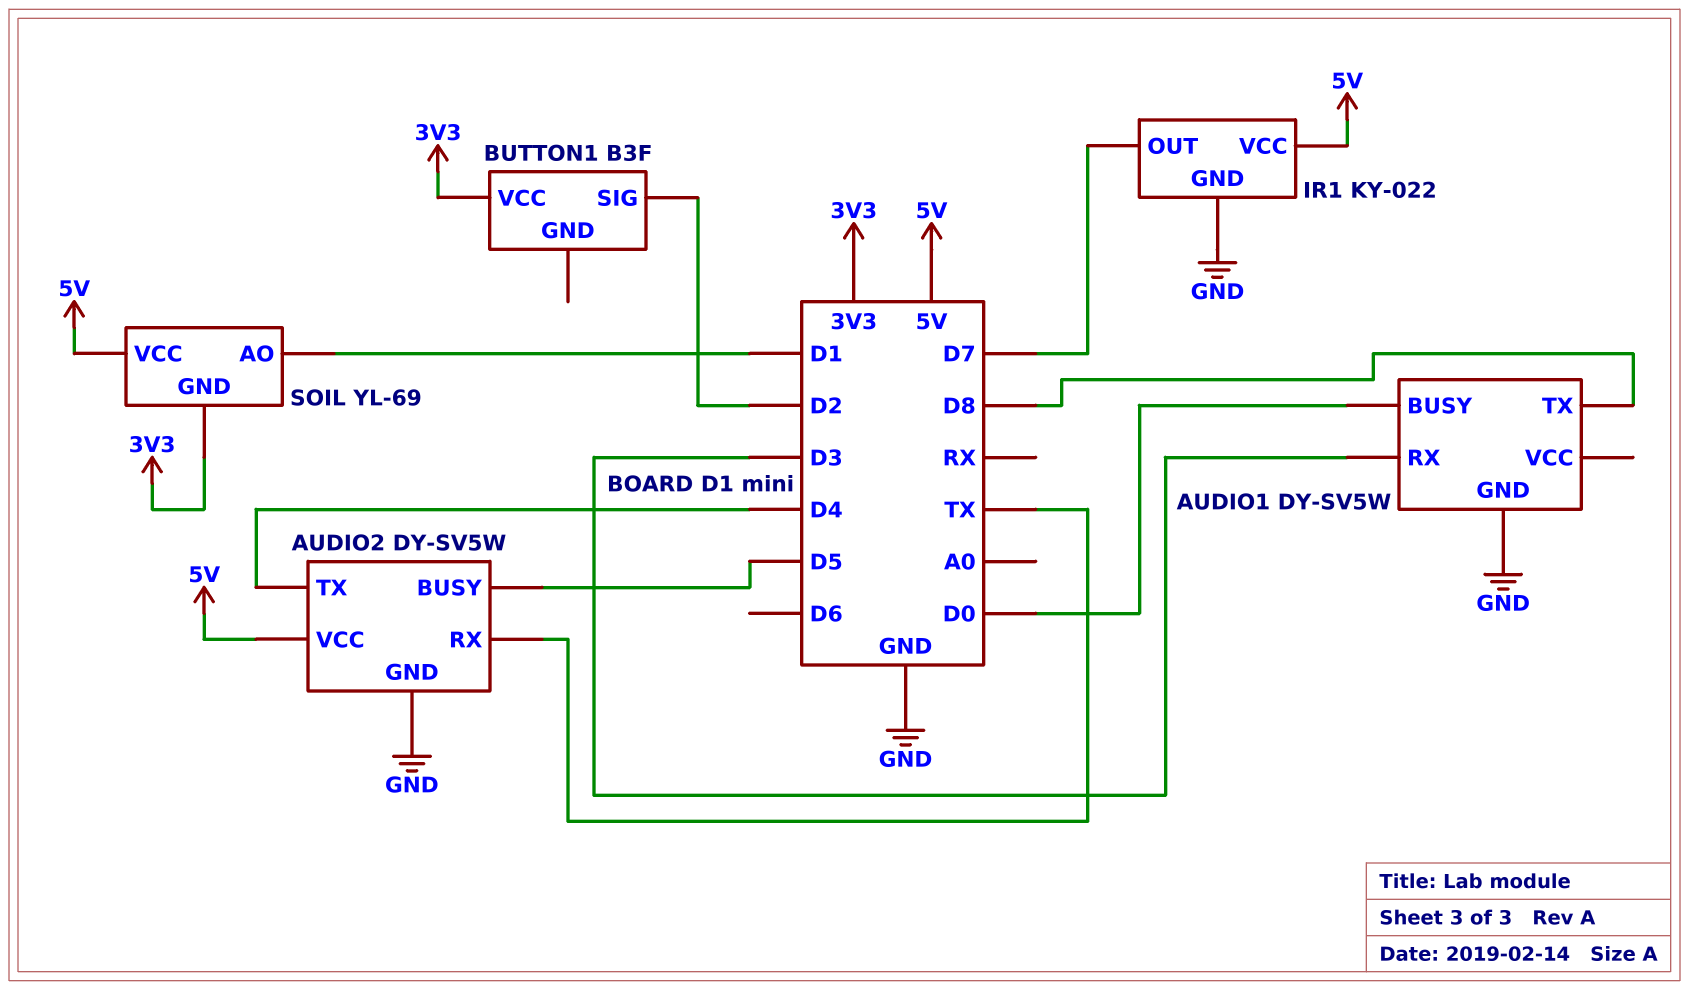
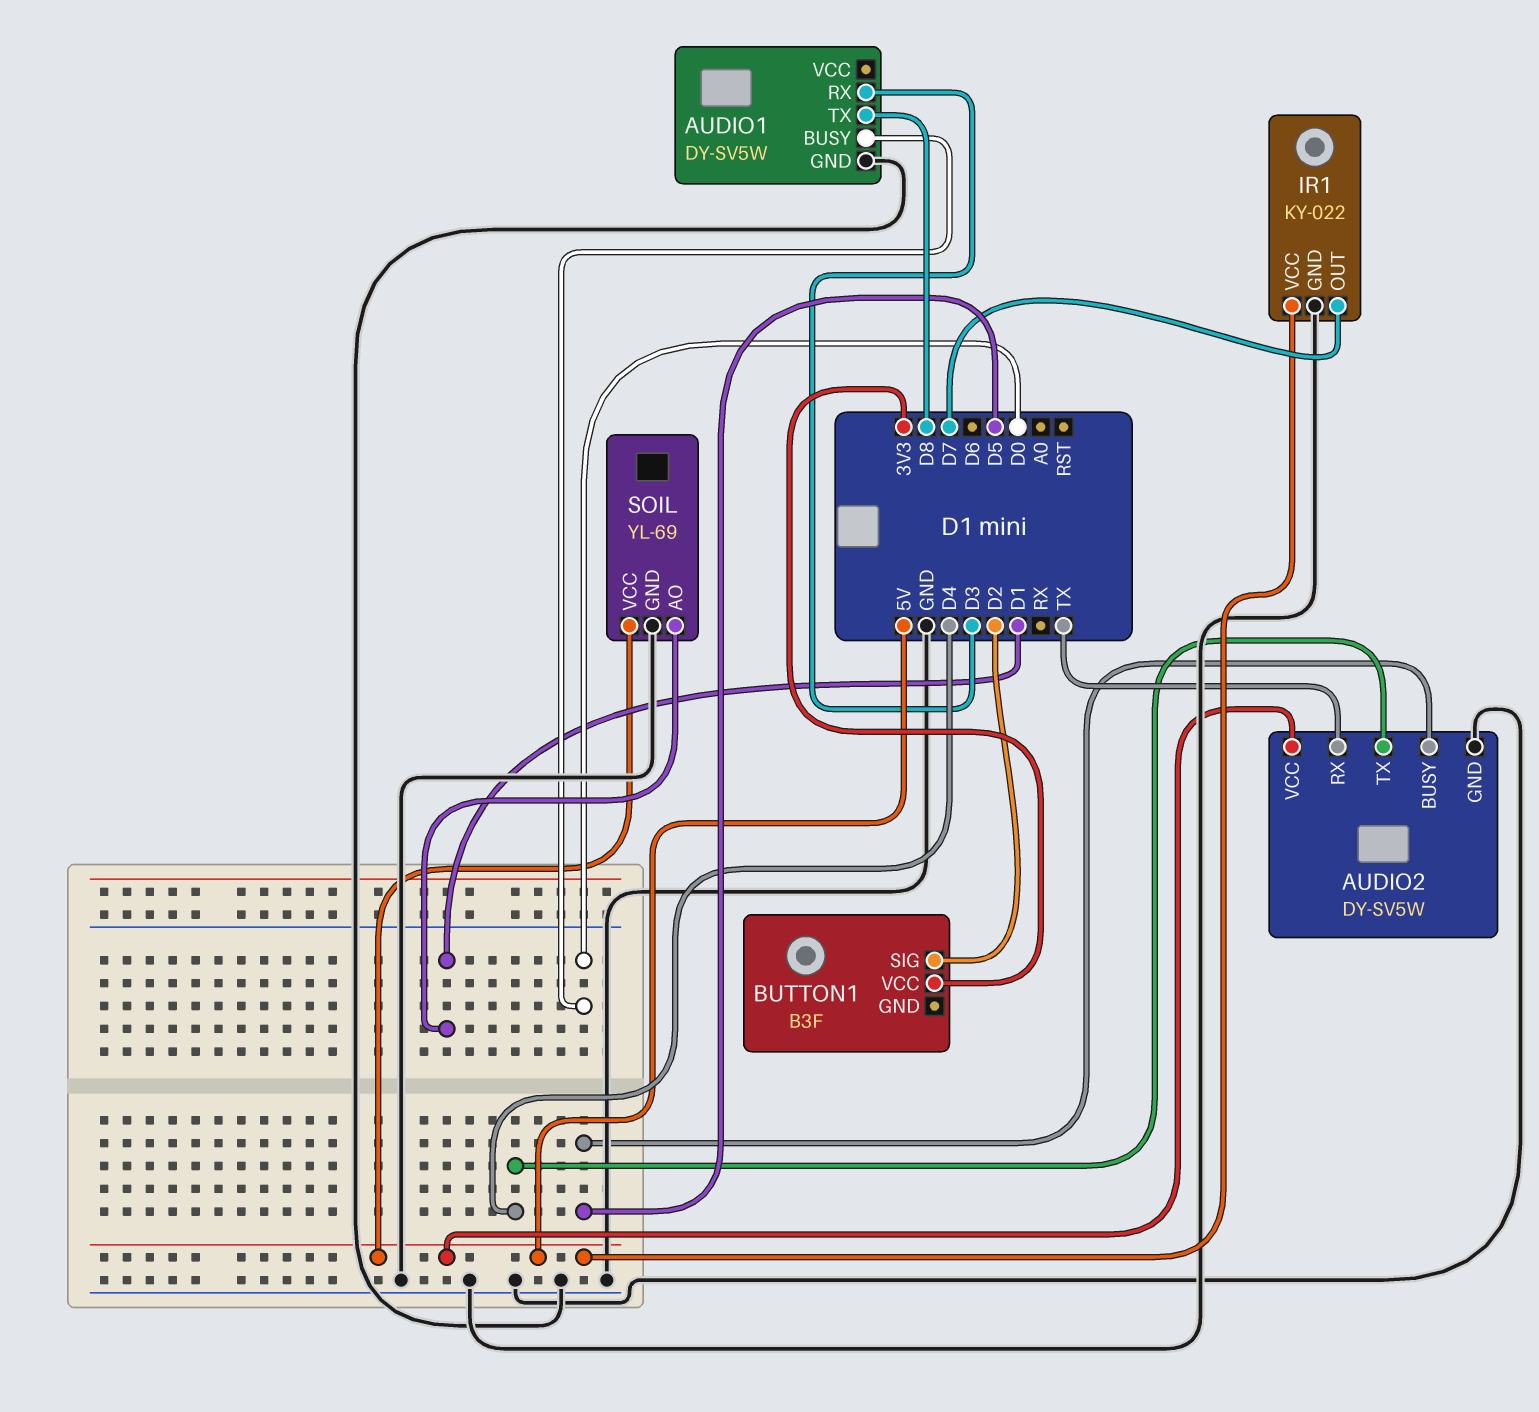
SOIL pin GND: 3V3 -> GND

